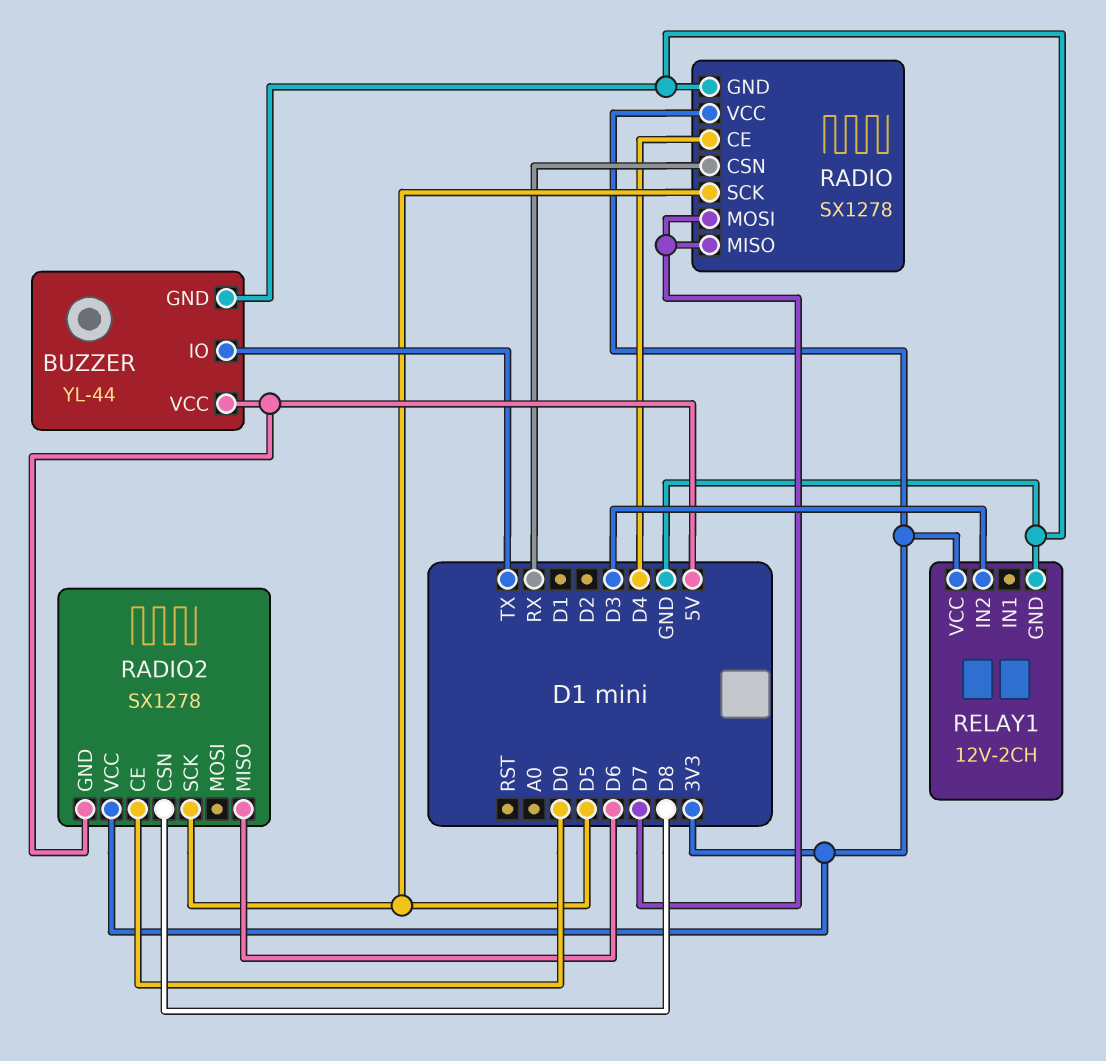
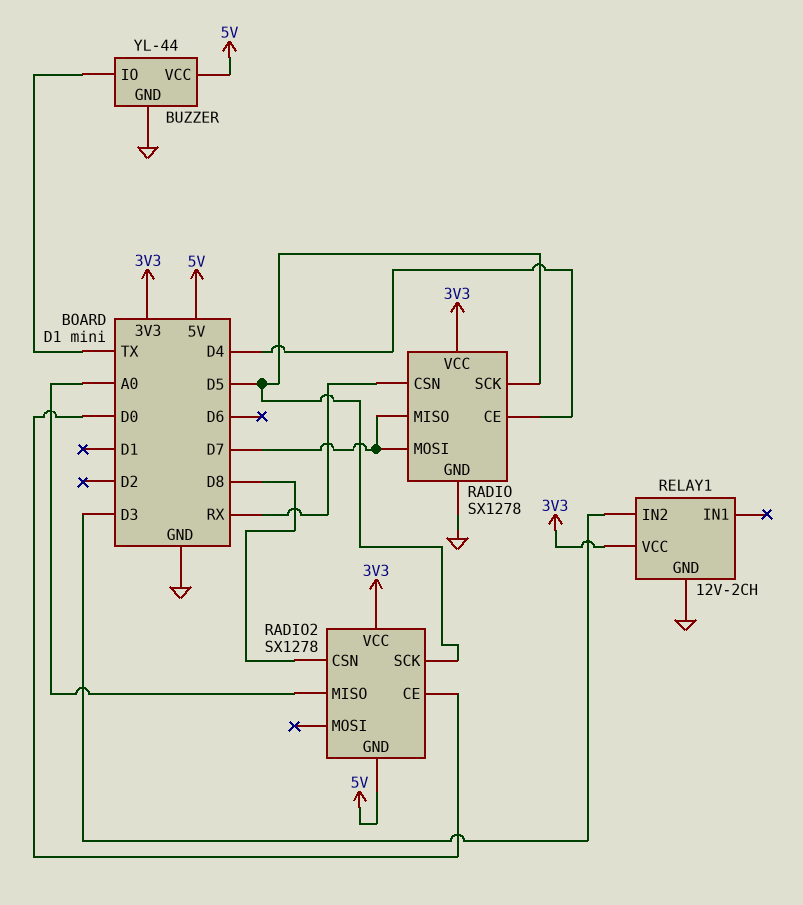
RADIO2 pin MISO: D6 -> A0

